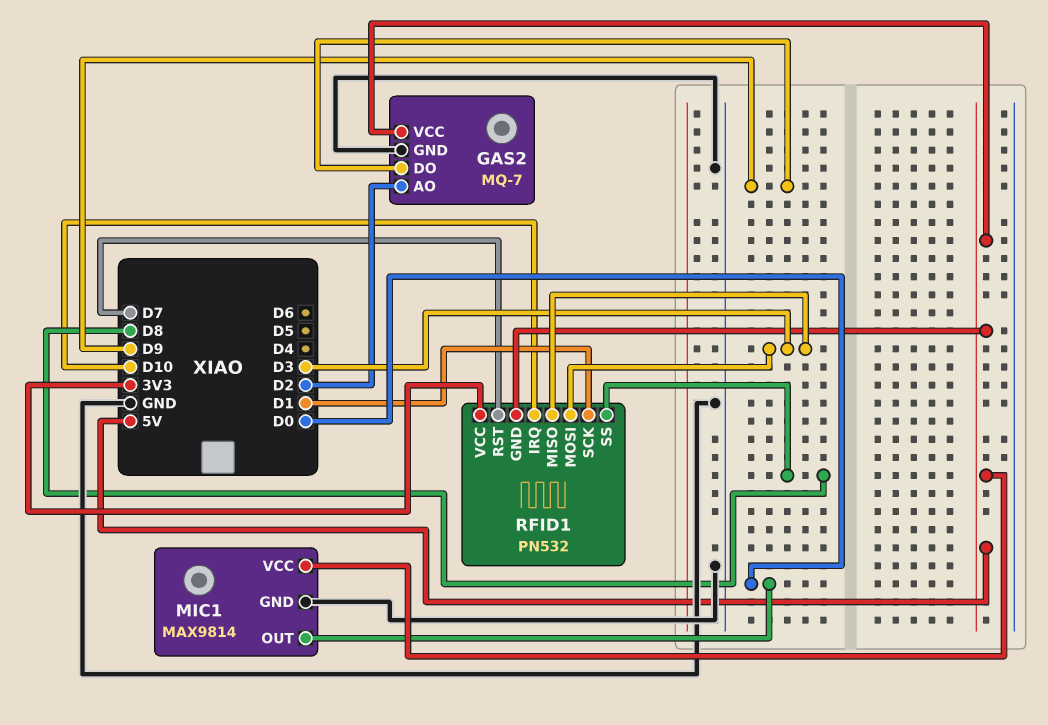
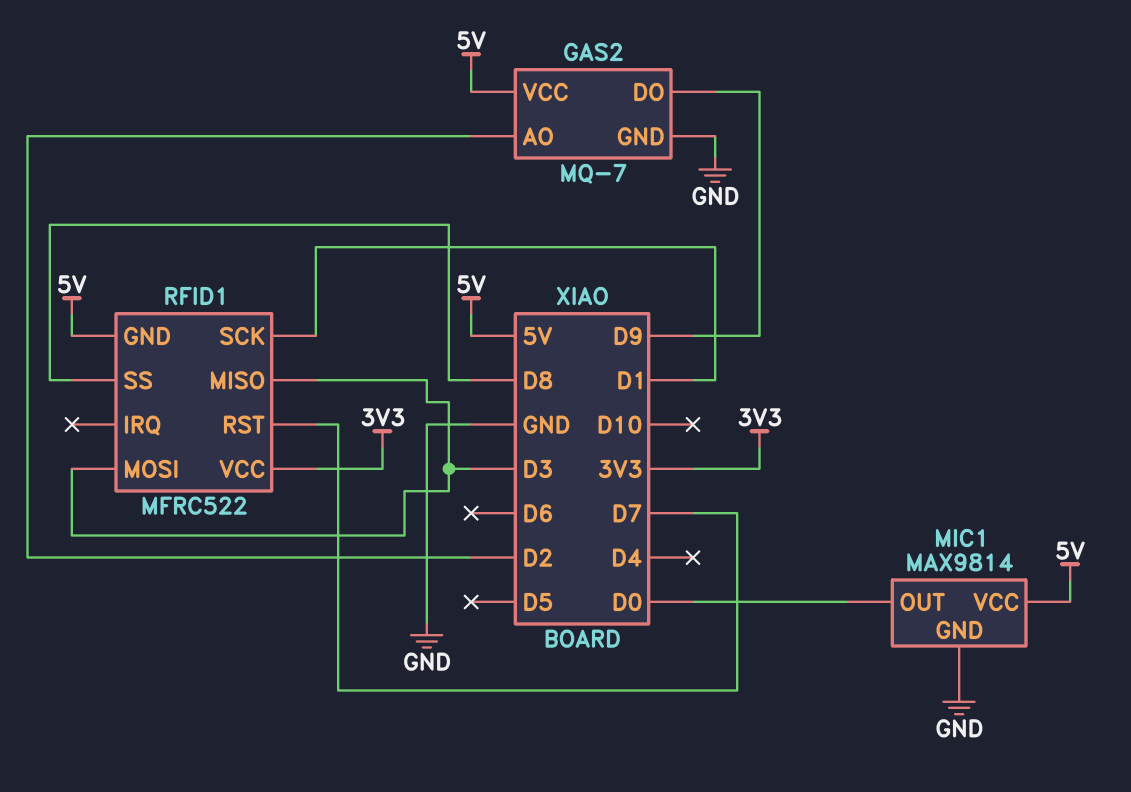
RFID1: PN532 -> MFRC522
RFID1 pin IRQ: D10 -> none

